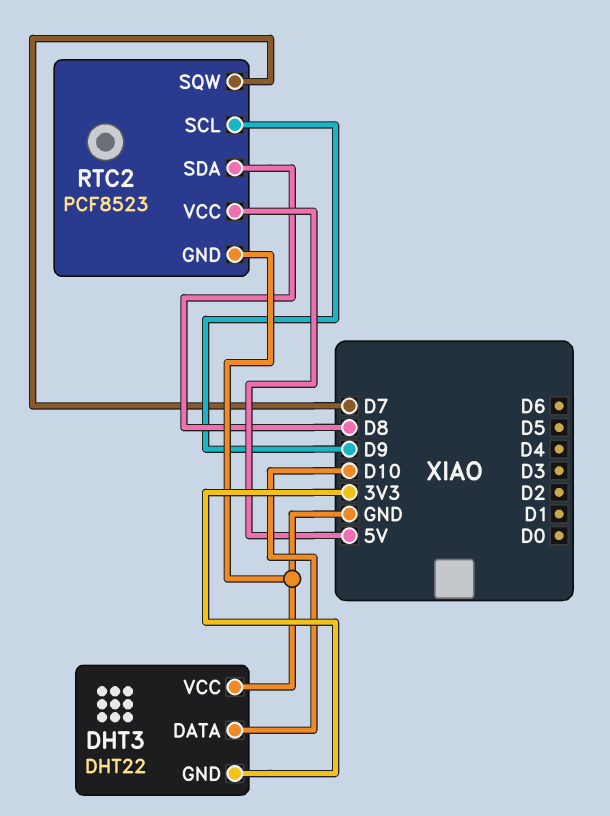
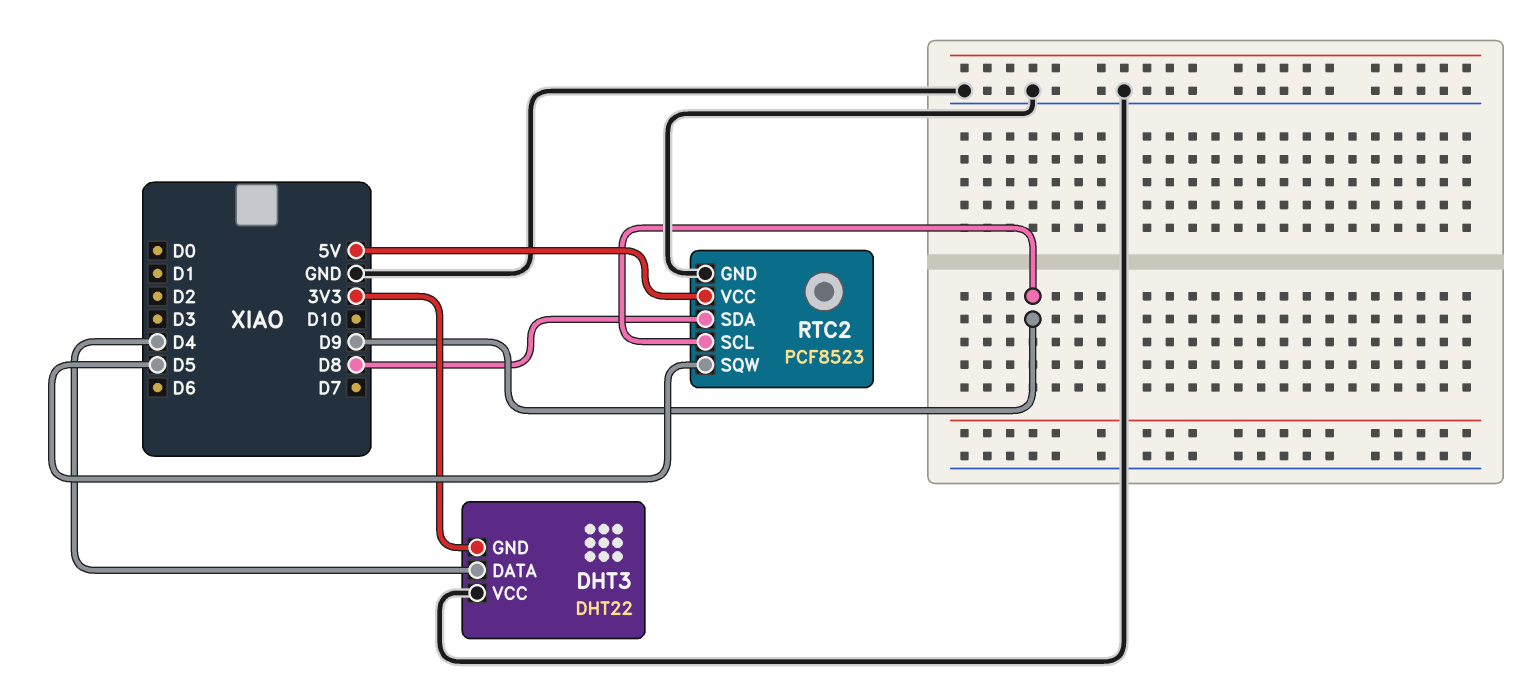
DHT3 pin DATA: D10 -> D4
RTC2 pin SQW: D7 -> D5

